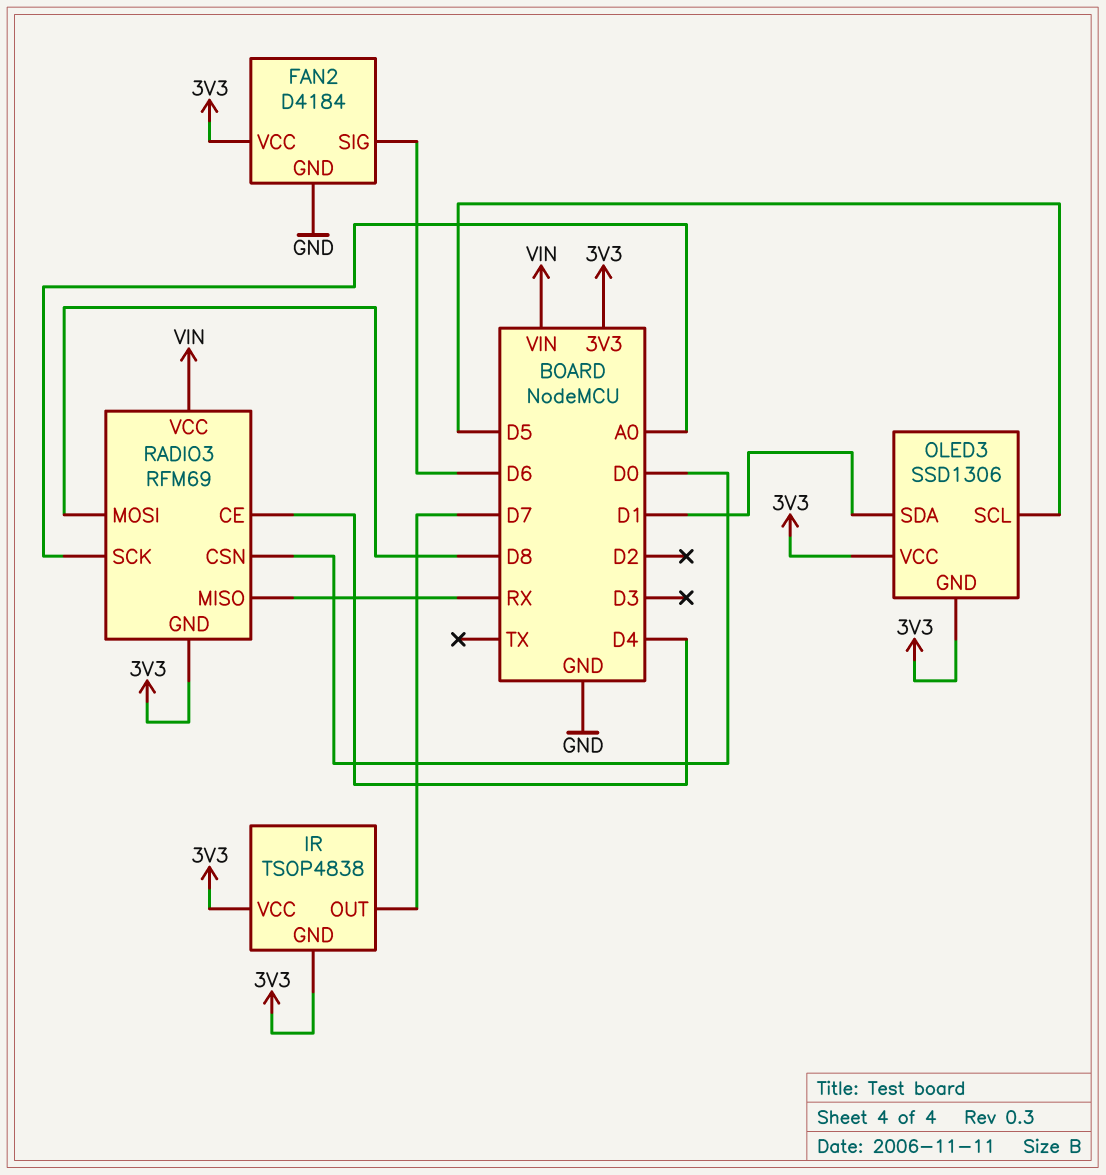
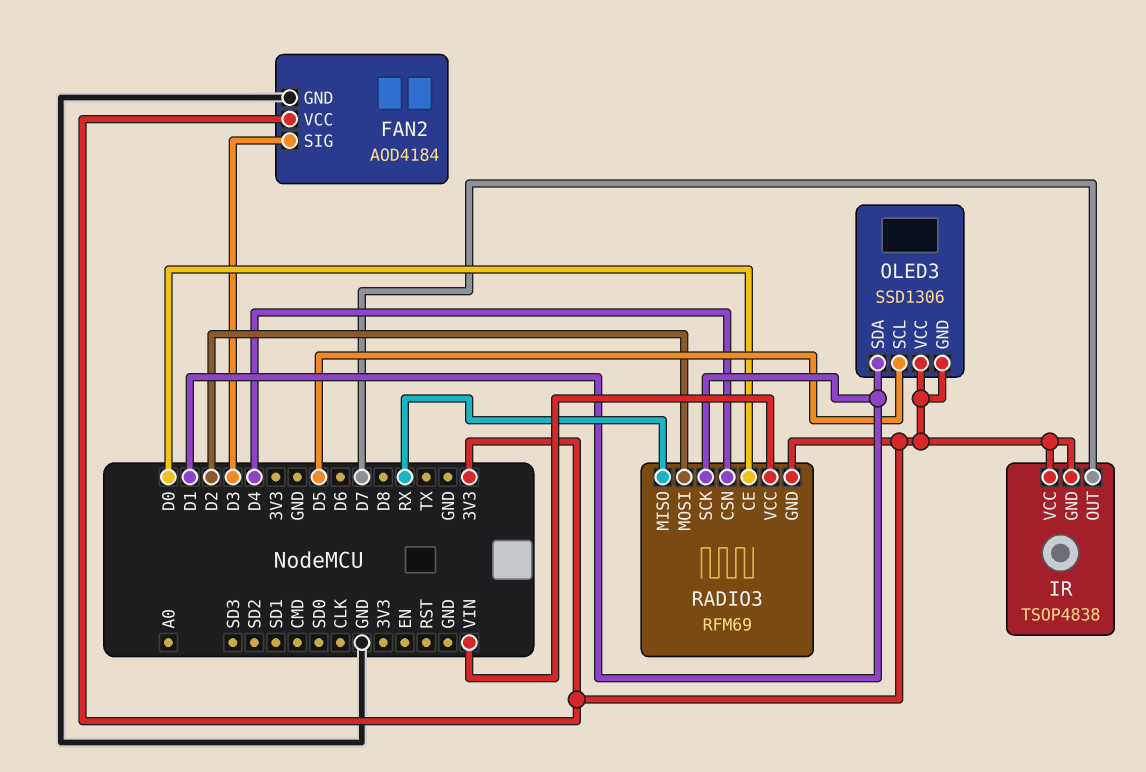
FAN2: D4184 -> AOD4184
FAN2 pin SIG: D6 -> D3
RADIO3 pin CE: D4 -> D0
RADIO3 pin CSN: D0 -> D4
RADIO3 pin MOSI: D8 -> D2
RADIO3 pin SCK: A0 -> D1

